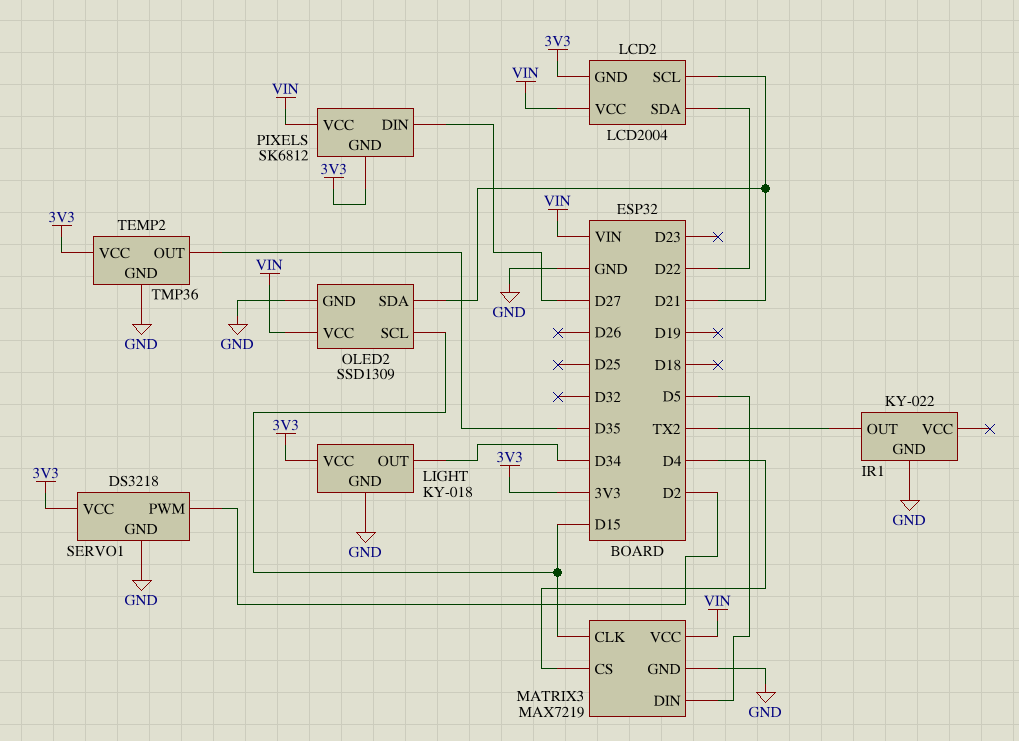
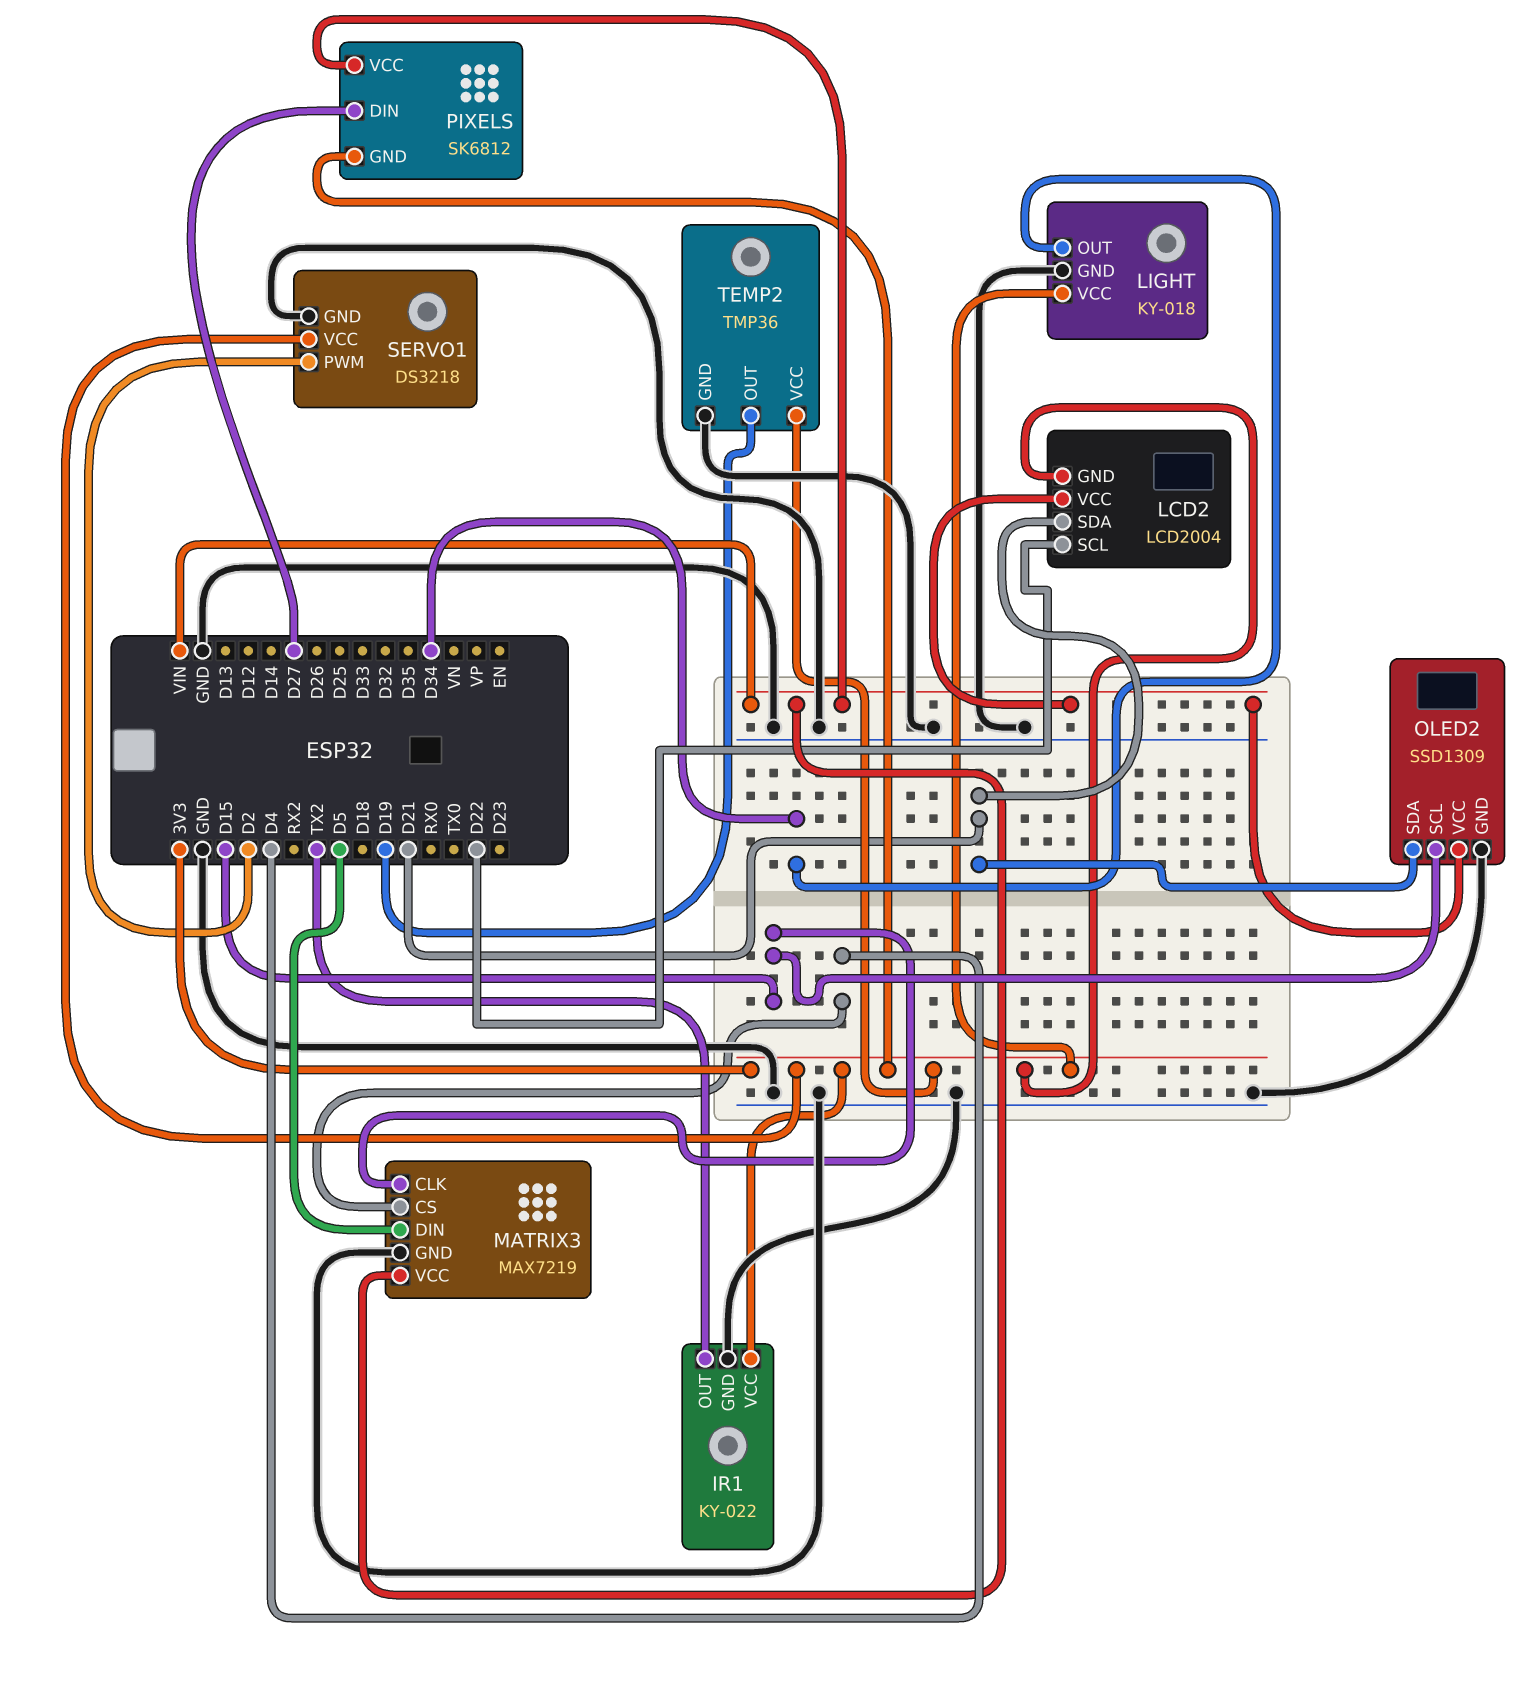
IR1 pin VCC: none -> 3V3
LCD2 pin SCL: D21 -> D22
LCD2 pin SDA: D22 -> D21
TEMP2 pin OUT: D35 -> D19

